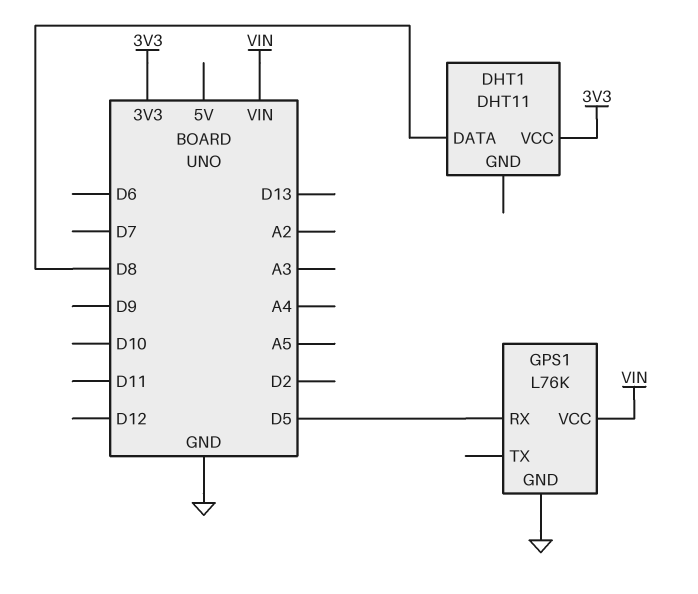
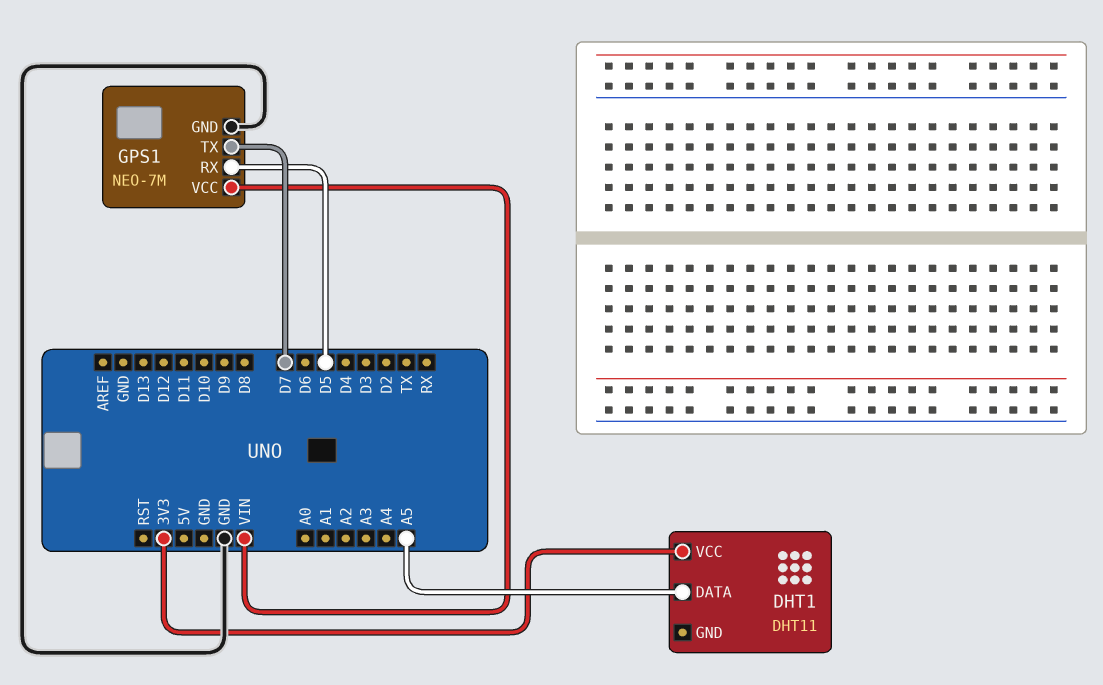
DHT1 pin DATA: D8 -> A5
GPS1: L76K -> NEO-7M
GPS1 pin TX: none -> D7

